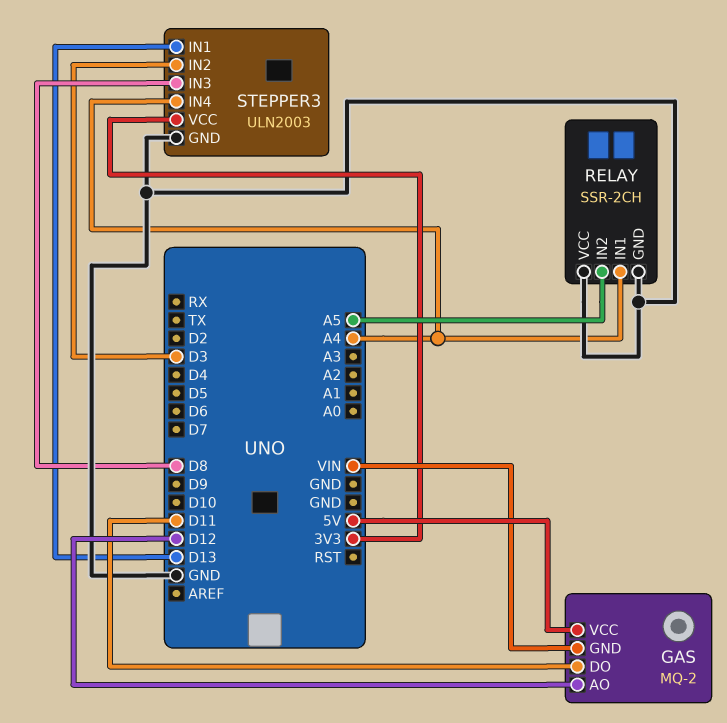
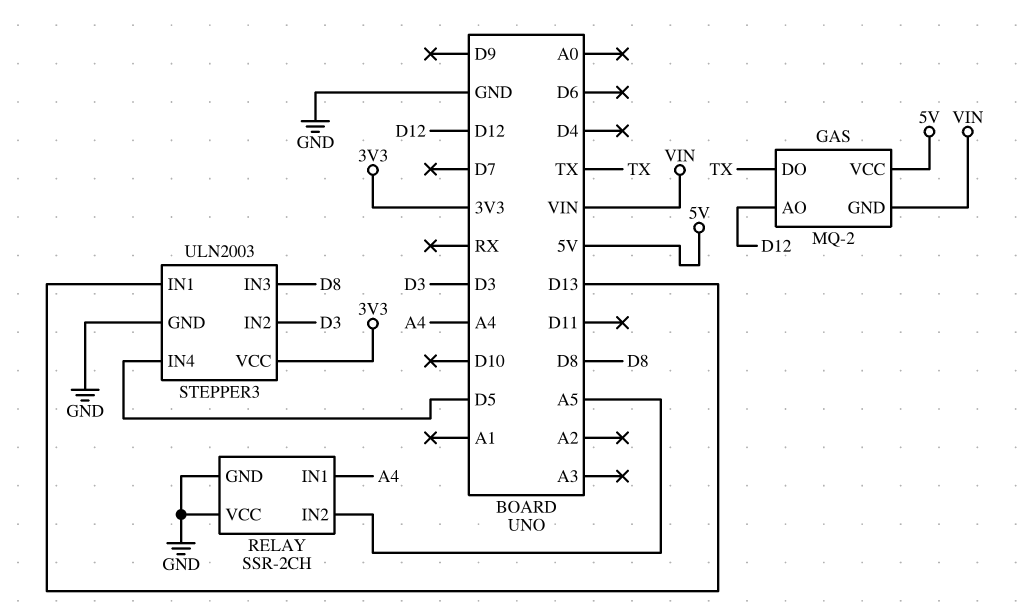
GAS pin DO: D11 -> TX
STEPPER3 pin IN4: A4 -> D5

